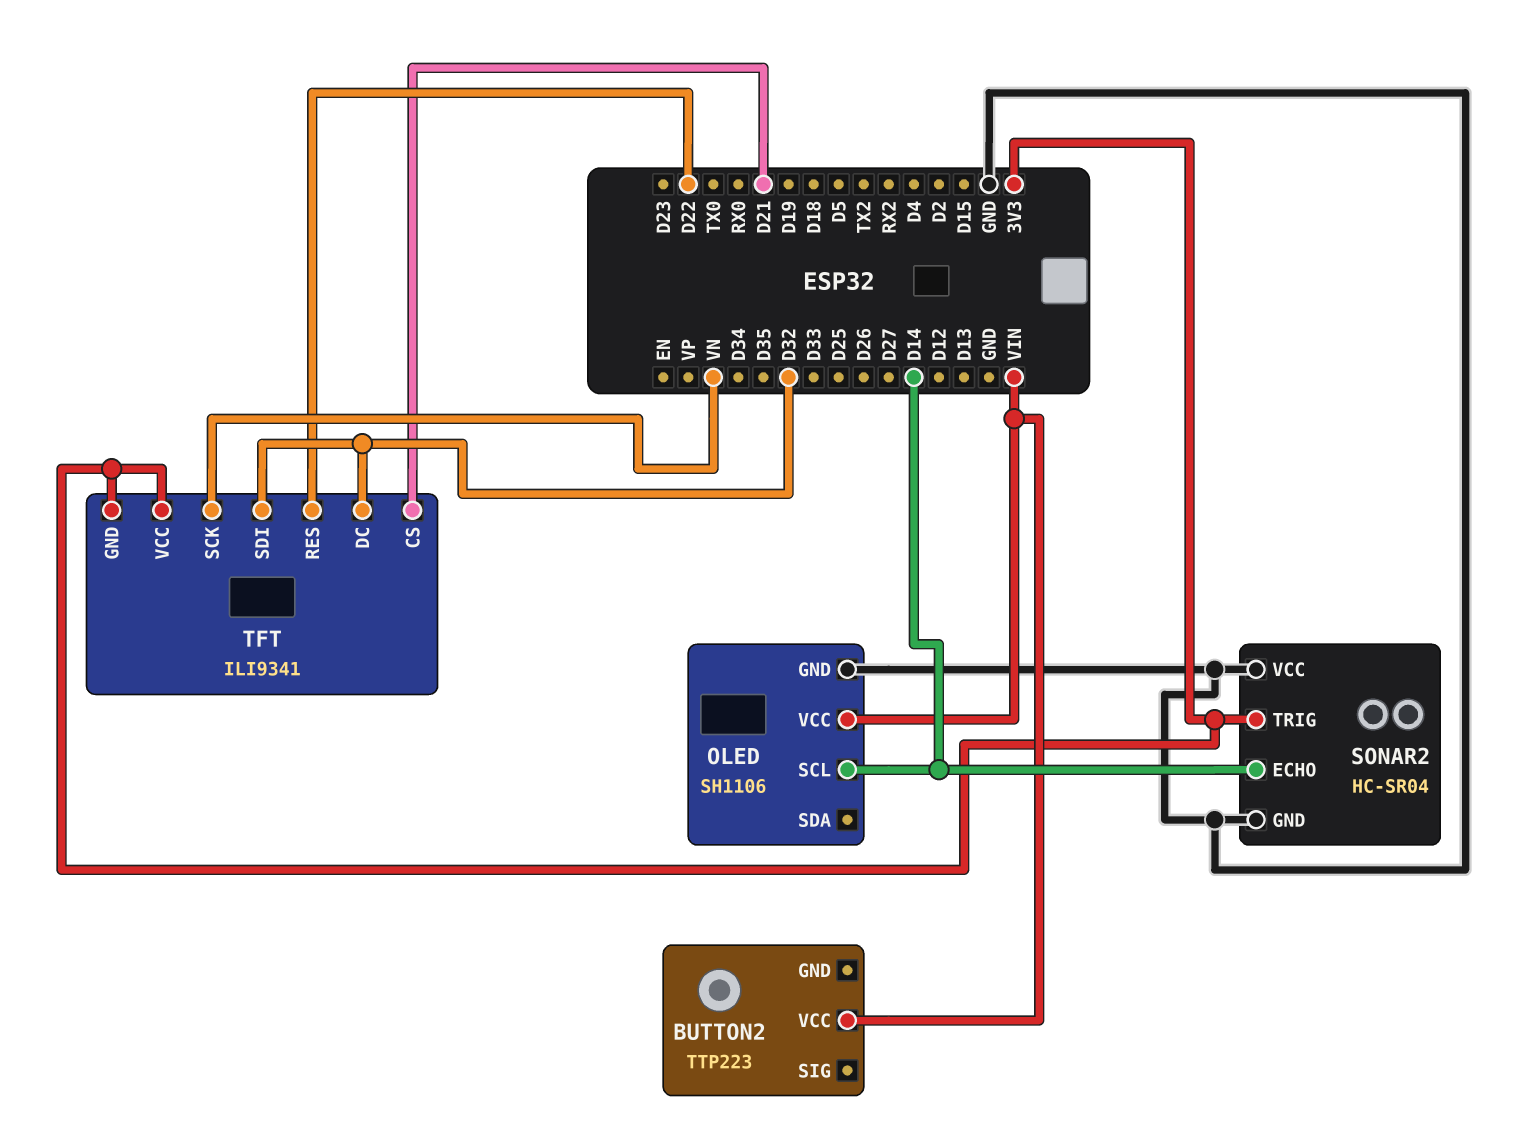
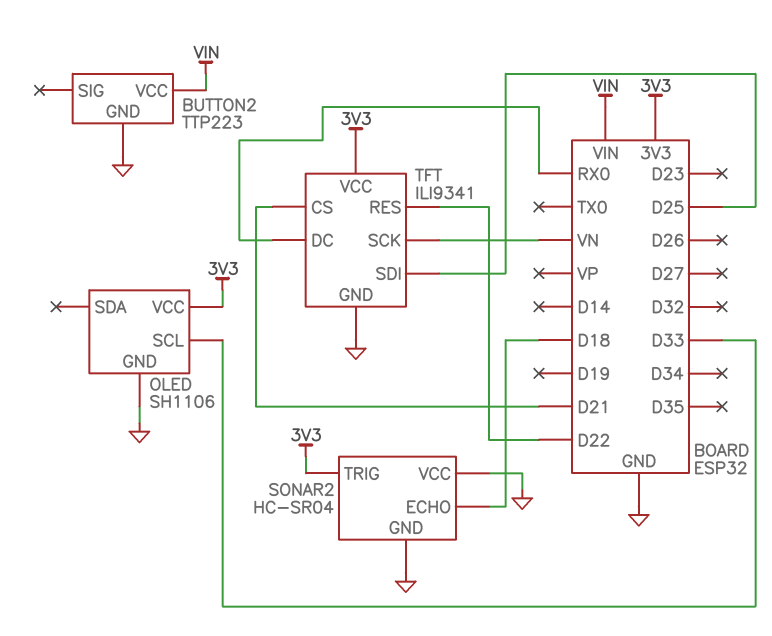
BUTTON2 pin GND: none -> GND
OLED pin SCL: D14 -> D33
OLED pin VCC: VIN -> 3V3
SONAR2 pin ECHO: D14 -> D18
TFT pin DC: D32 -> RX0
TFT pin GND: 3V3 -> GND
TFT pin SDI: D32 -> D25

